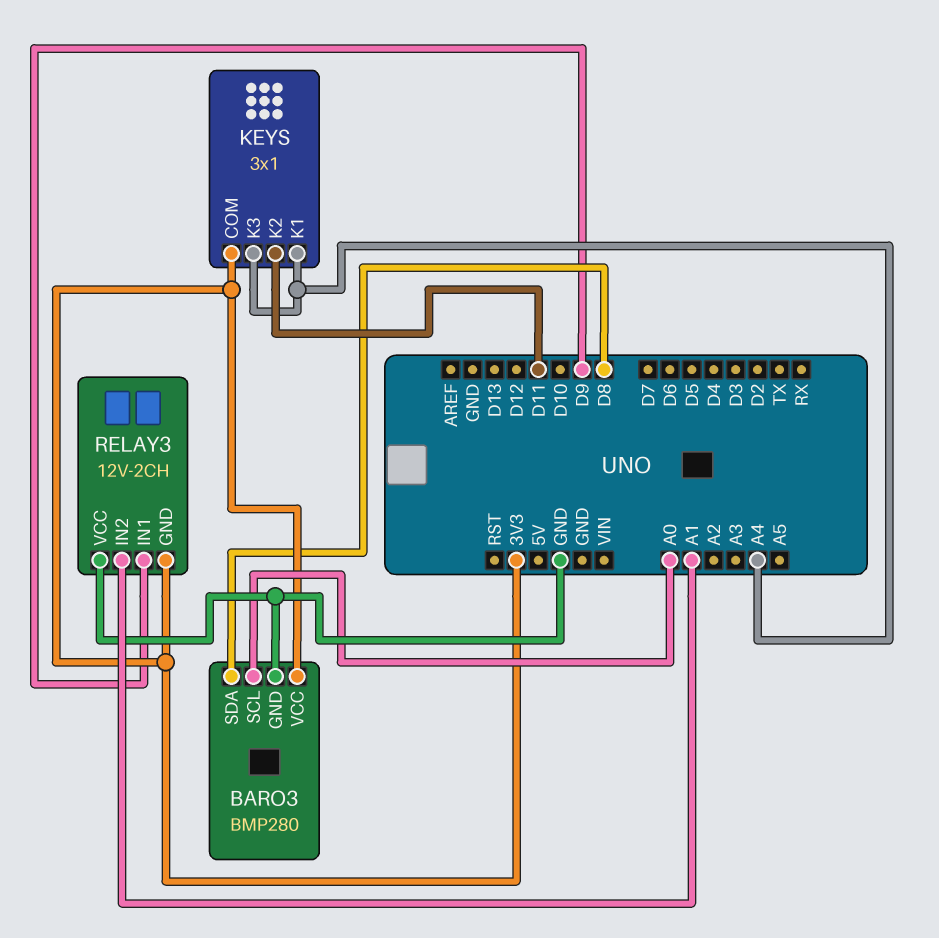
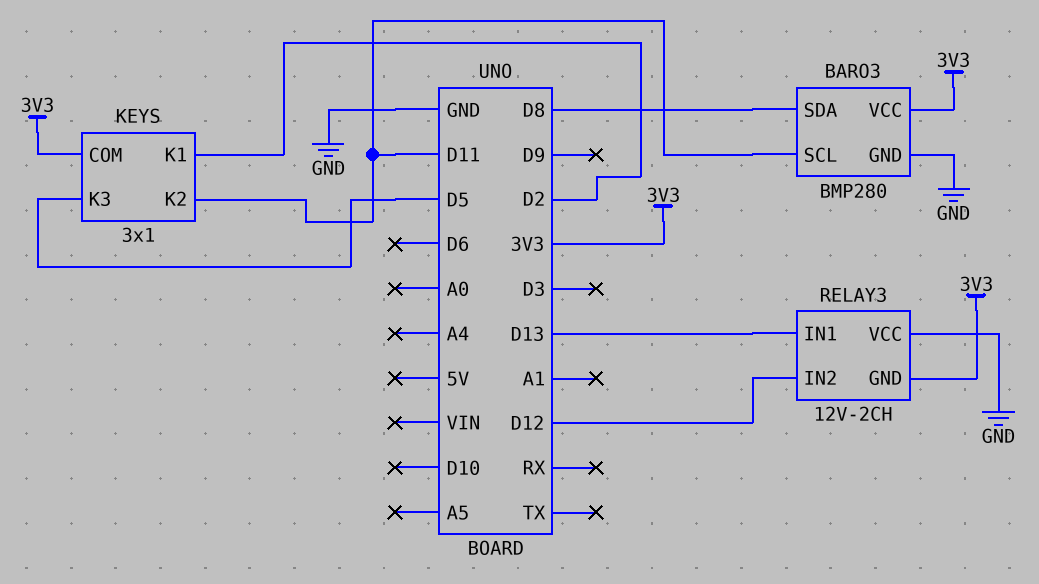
BARO3 pin SCL: A0 -> D11
KEYS pin K1: A4 -> D2
KEYS pin K3: A4 -> D5
RELAY3 pin IN1: D9 -> D13
RELAY3 pin IN2: A1 -> D12

